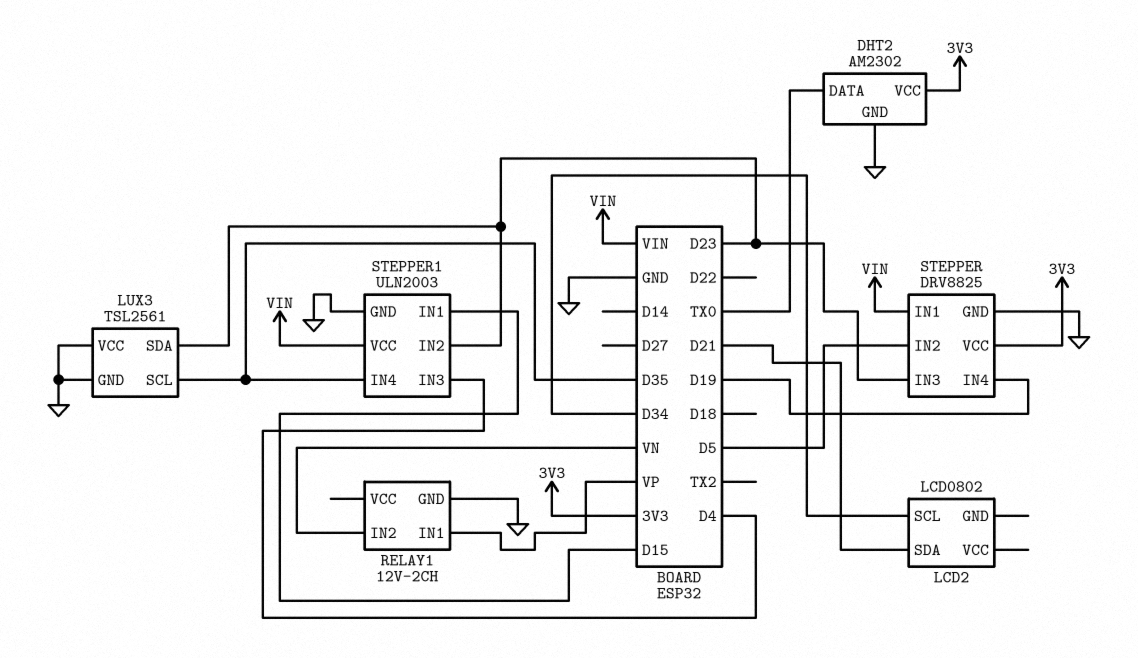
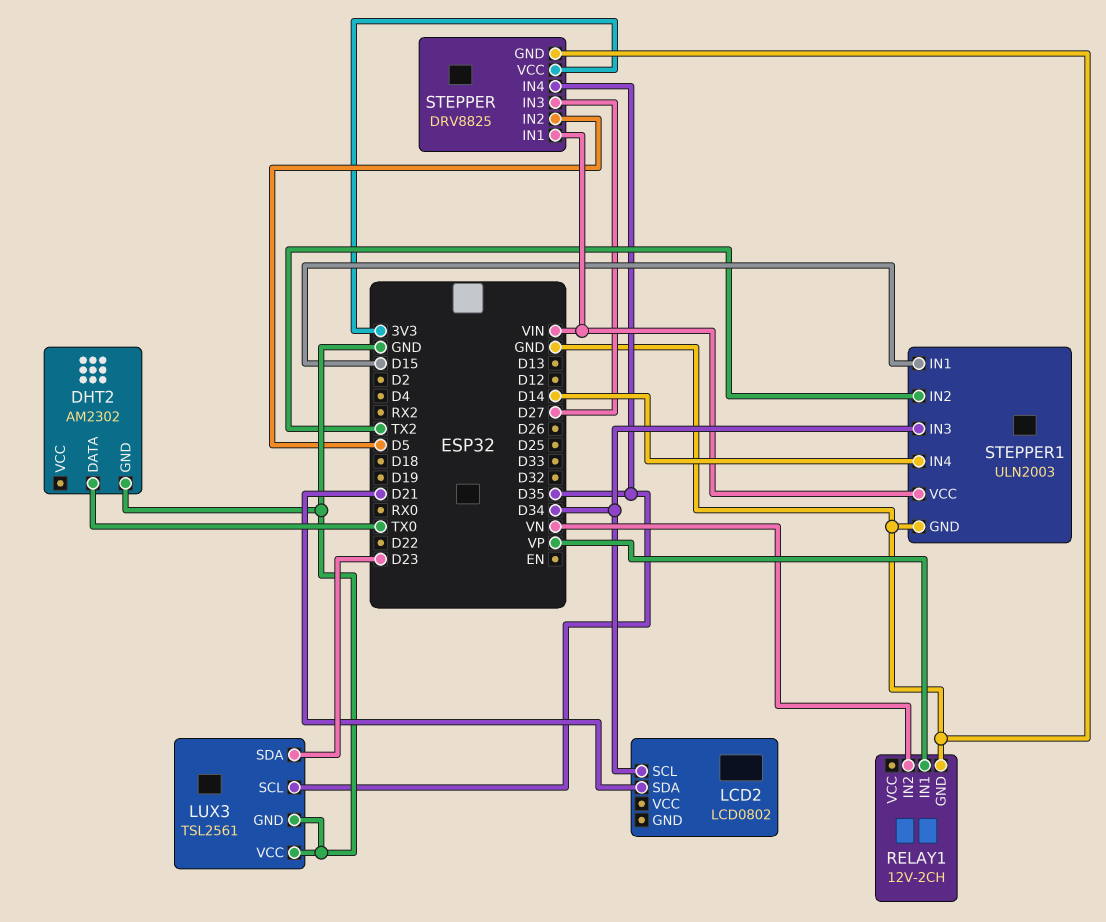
DHT2 pin VCC: 3V3 -> none
STEPPER pin IN3: D23 -> D27
STEPPER pin IN4: D19 -> D35
STEPPER1 pin IN2: D23 -> TX2
STEPPER1 pin IN3: D4 -> D34
STEPPER1 pin IN4: D35 -> D14

